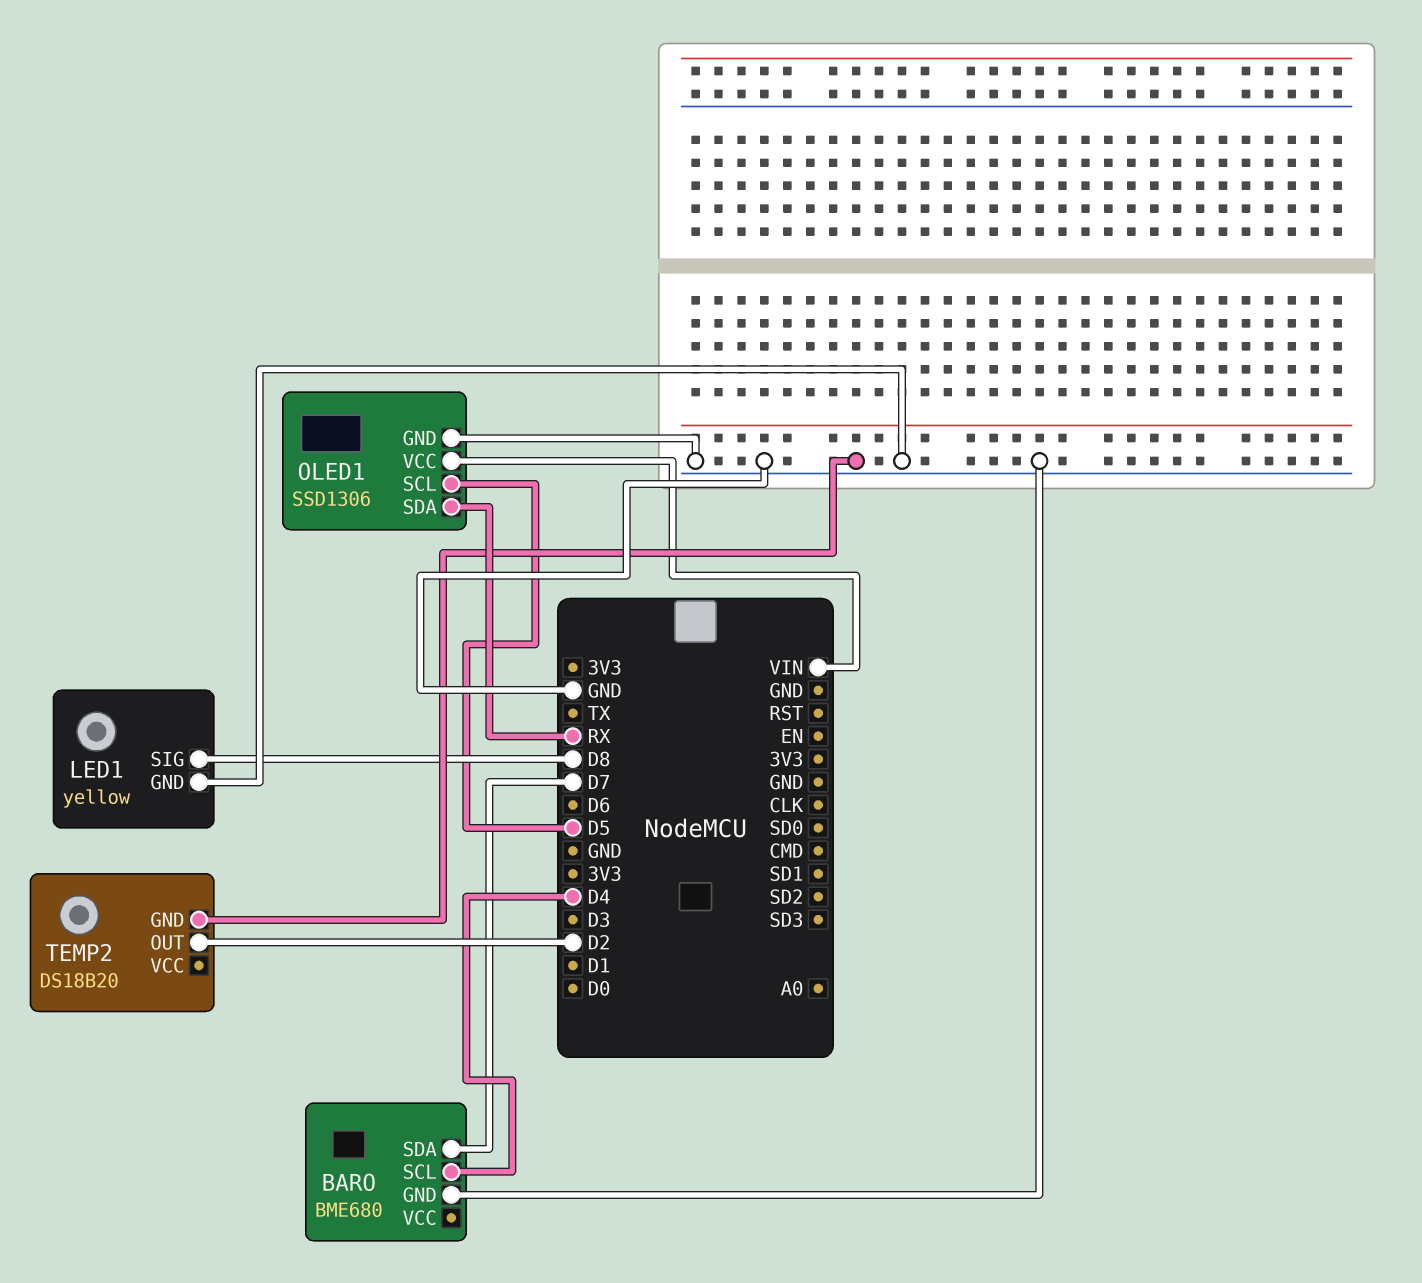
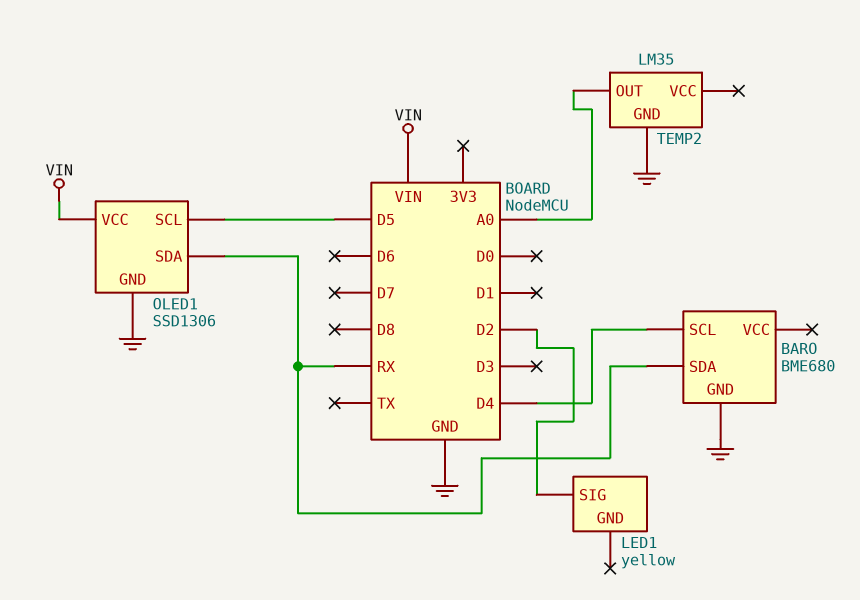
BARO pin SDA: D7 -> RX
LED1 pin GND: GND -> none
LED1 pin SIG: D8 -> D2
TEMP2: DS18B20 -> LM35
TEMP2 pin OUT: D2 -> A0

